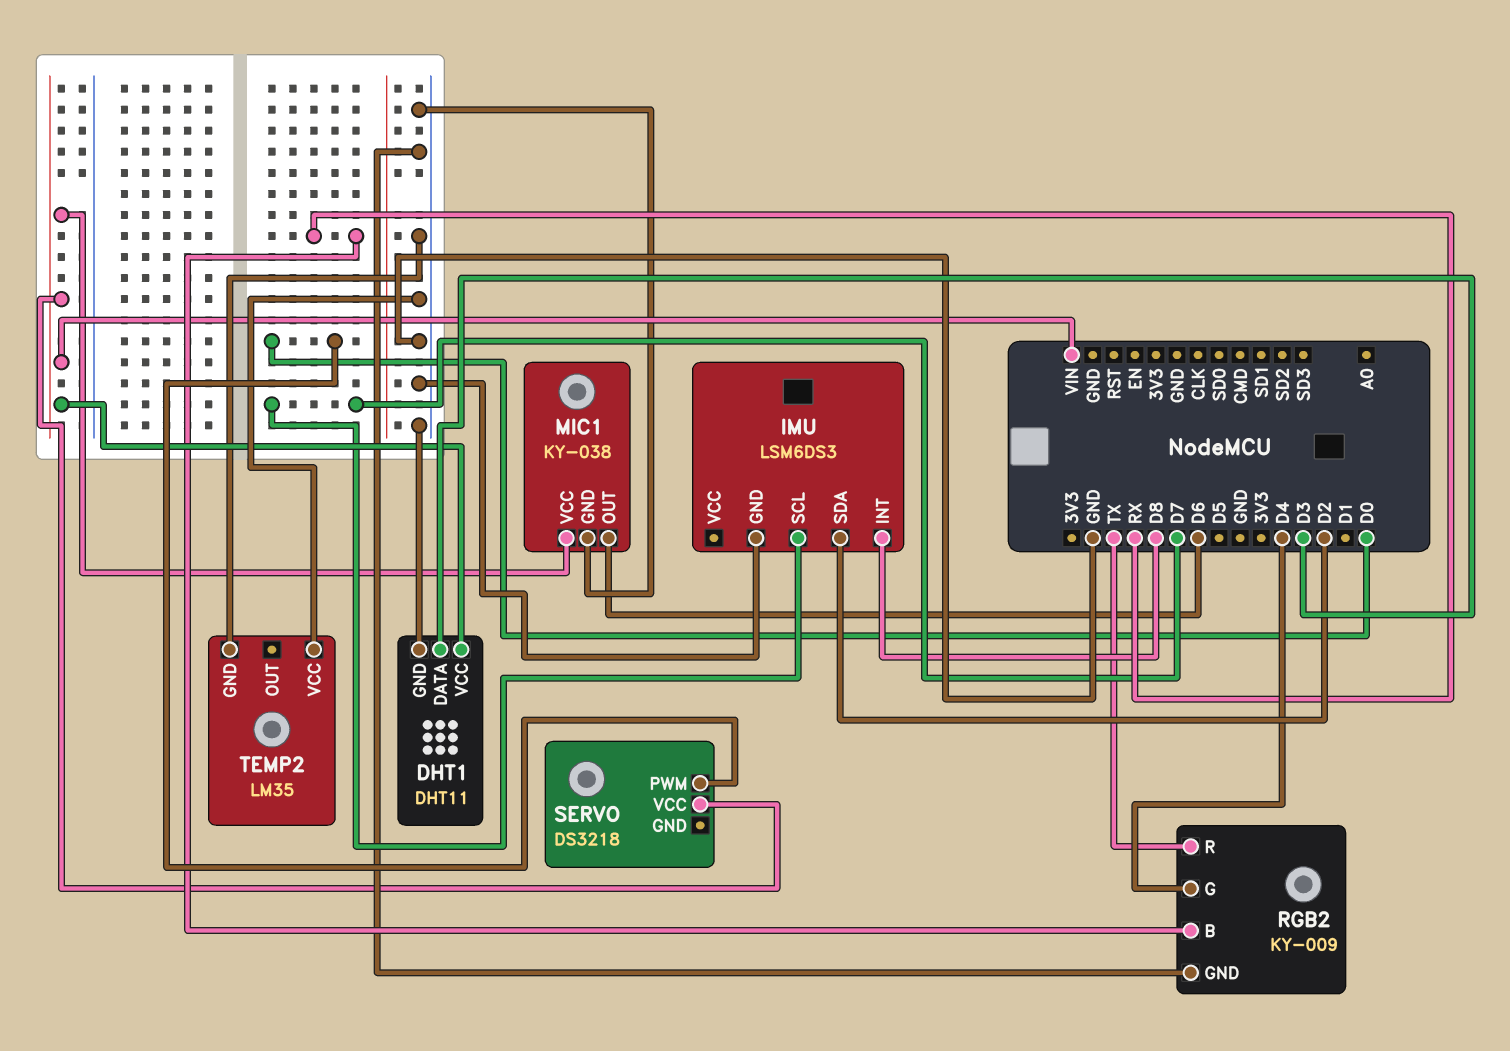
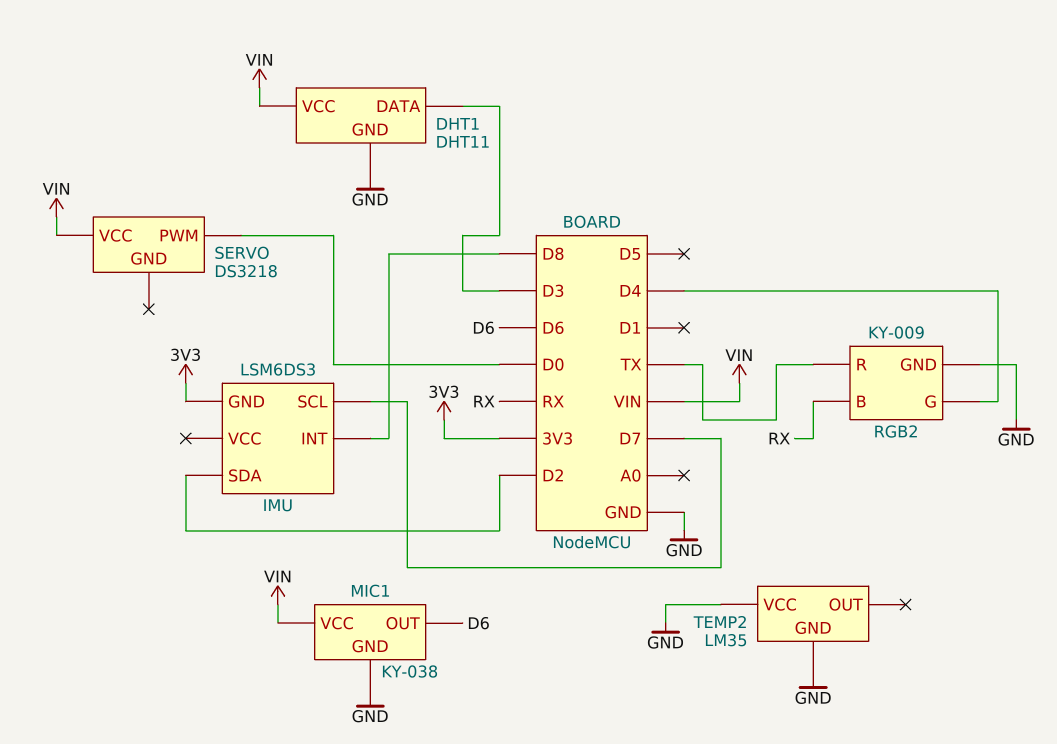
IMU pin GND: GND -> 3V3

